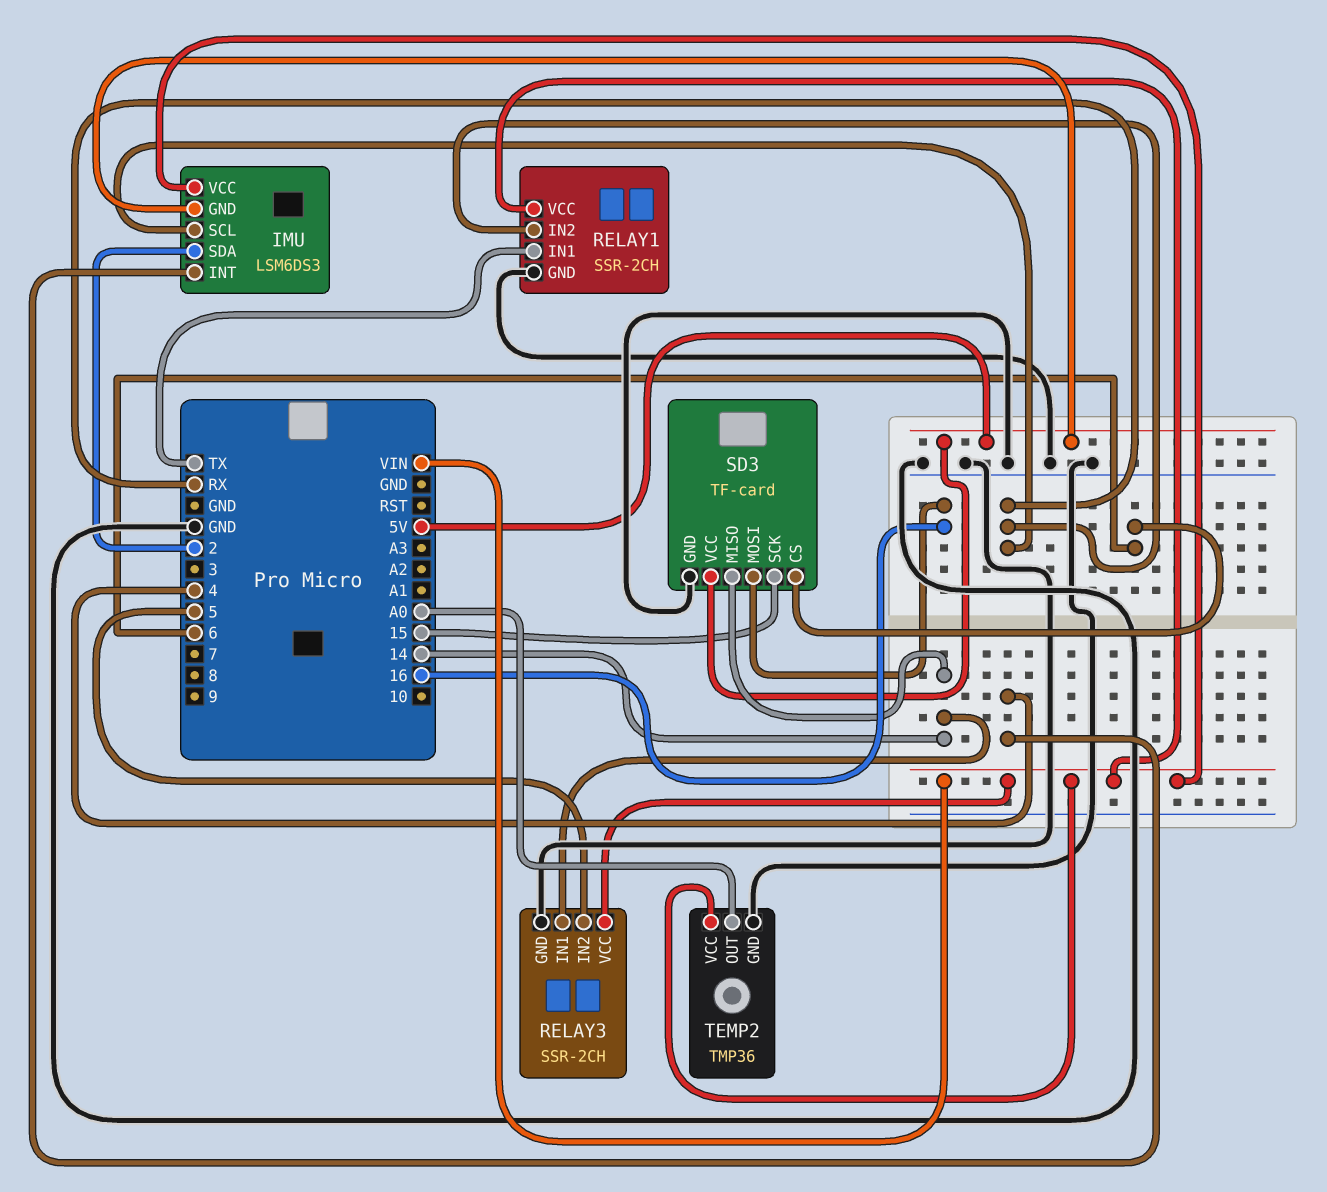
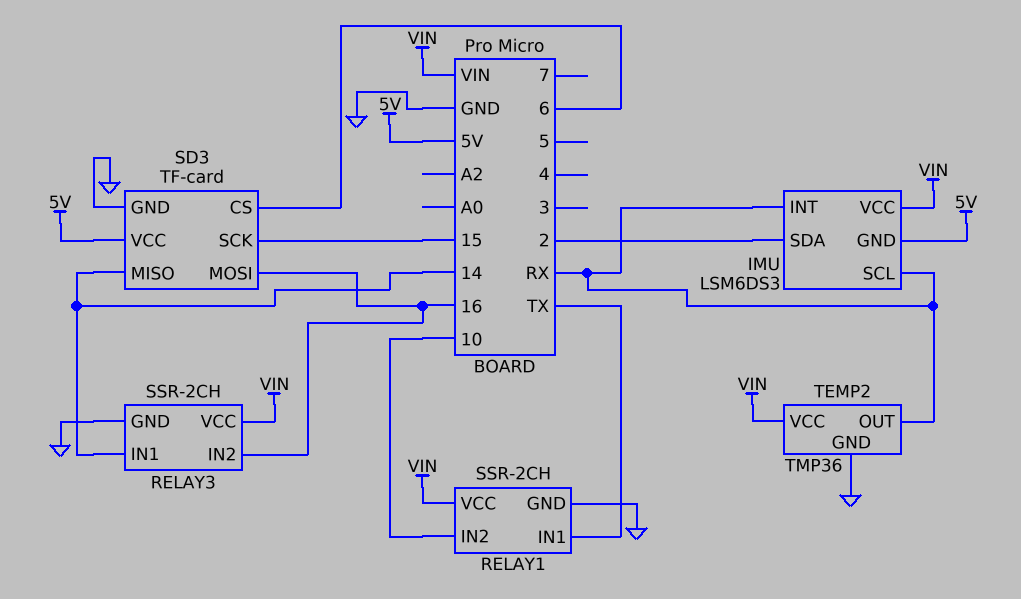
IMU pin INT: 4 -> RX
RELAY1 pin IN2: RX -> 10
RELAY3 pin IN2: 5 -> 16
TEMP2 pin OUT: A0 -> RX

